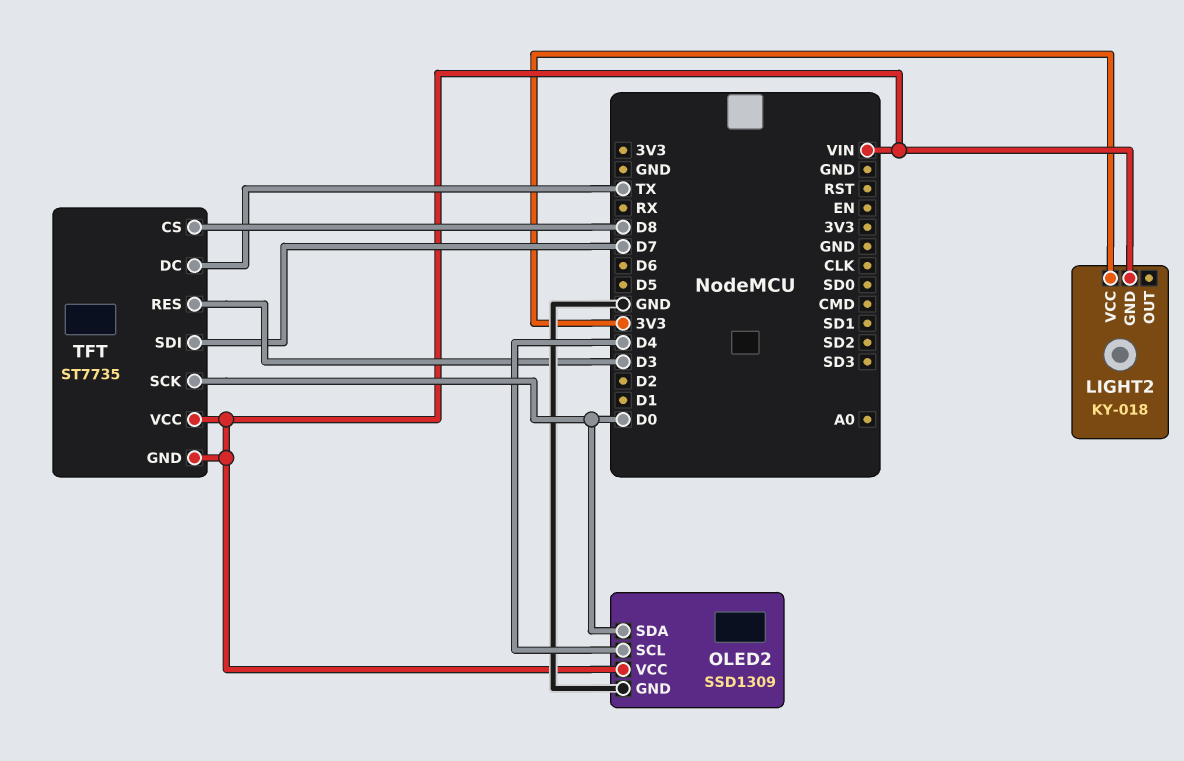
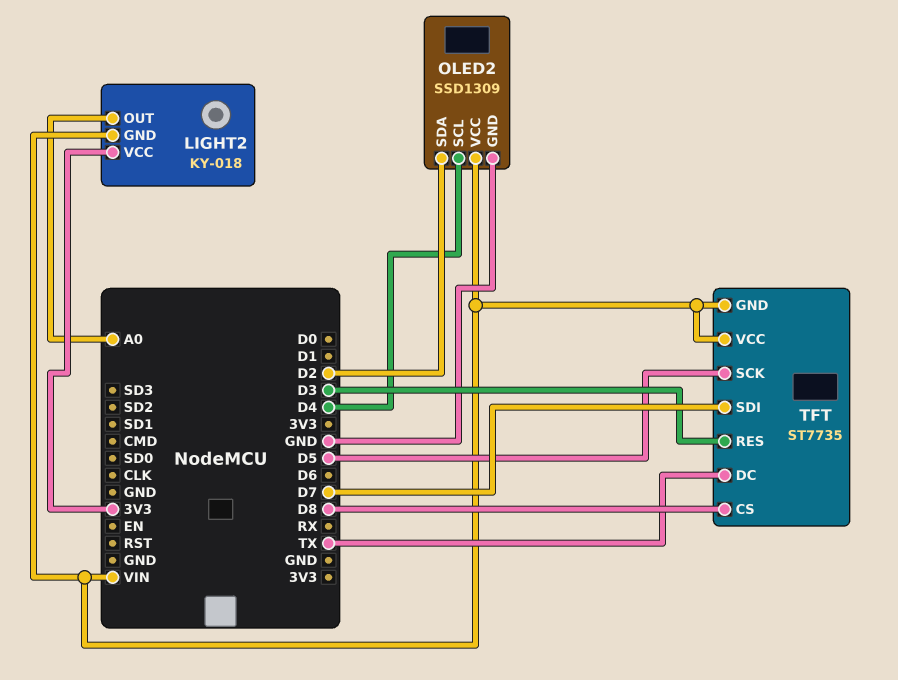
LIGHT2 pin OUT: none -> A0
OLED2 pin SDA: D0 -> D2
TFT pin SCK: D0 -> D5

